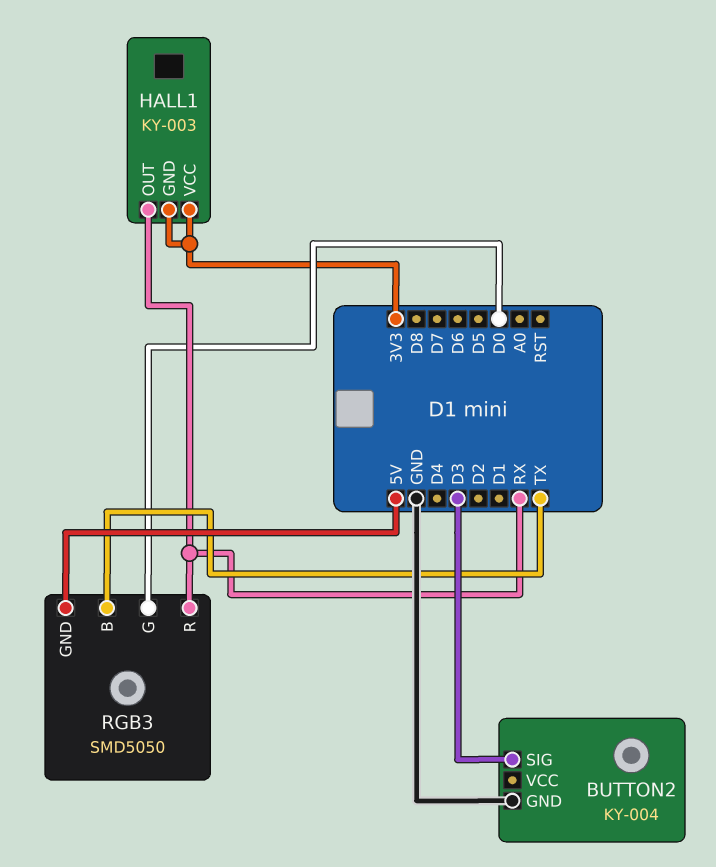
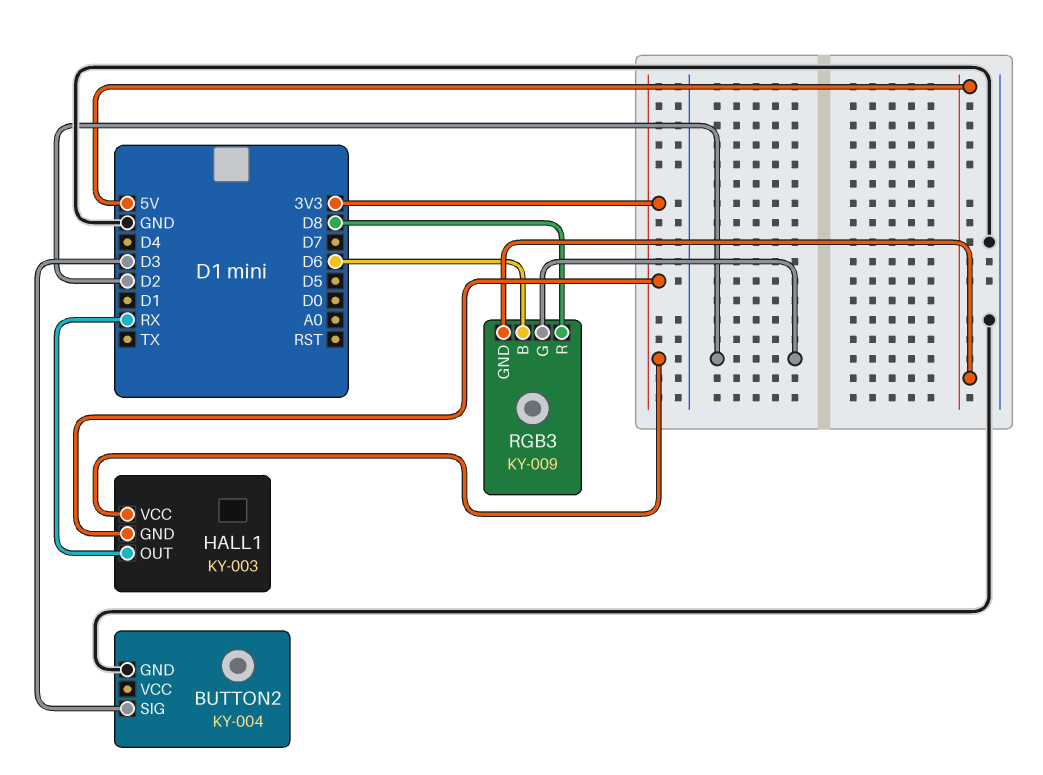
RGB3: SMD5050 -> KY-009
RGB3 pin B: TX -> D6
RGB3 pin G: D0 -> D2
RGB3 pin R: RX -> D8

